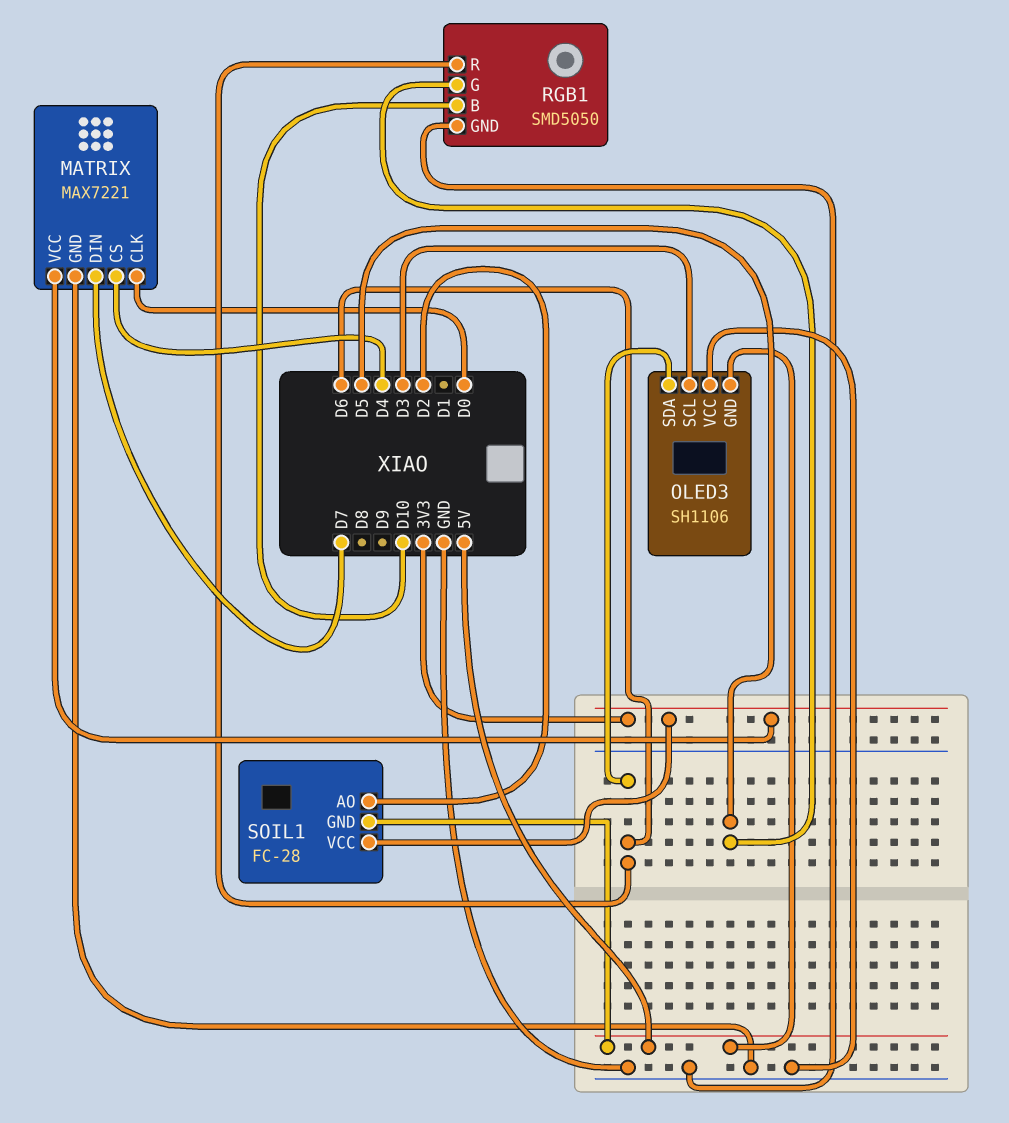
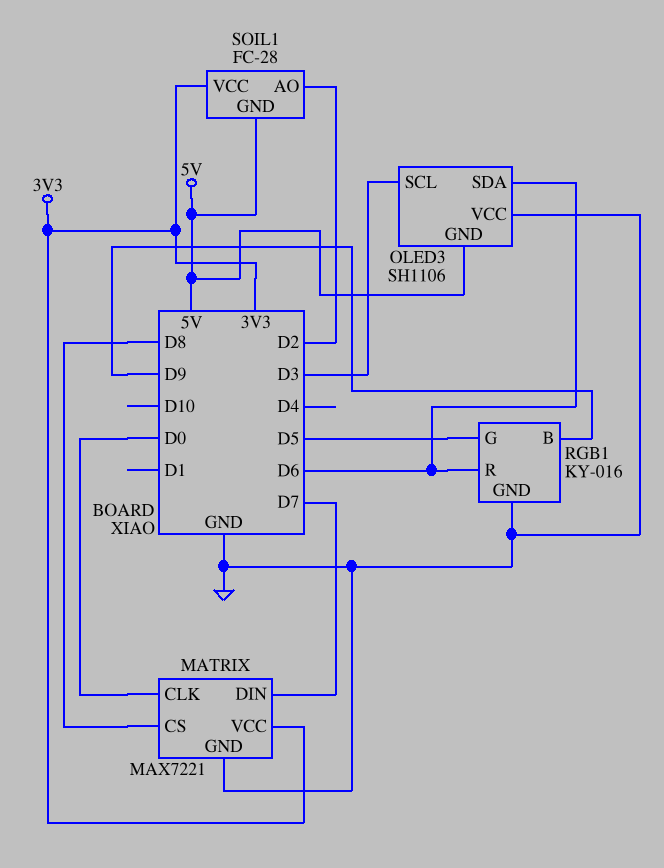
MATRIX pin CS: D4 -> D8
RGB1: SMD5050 -> KY-016
RGB1 pin B: D10 -> D9

